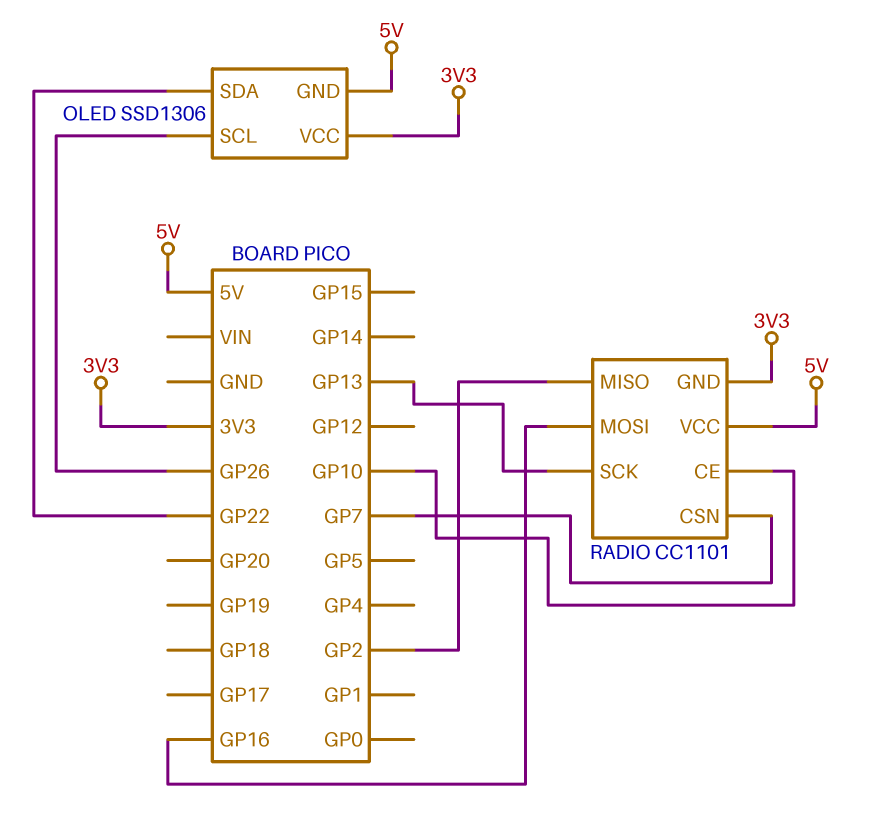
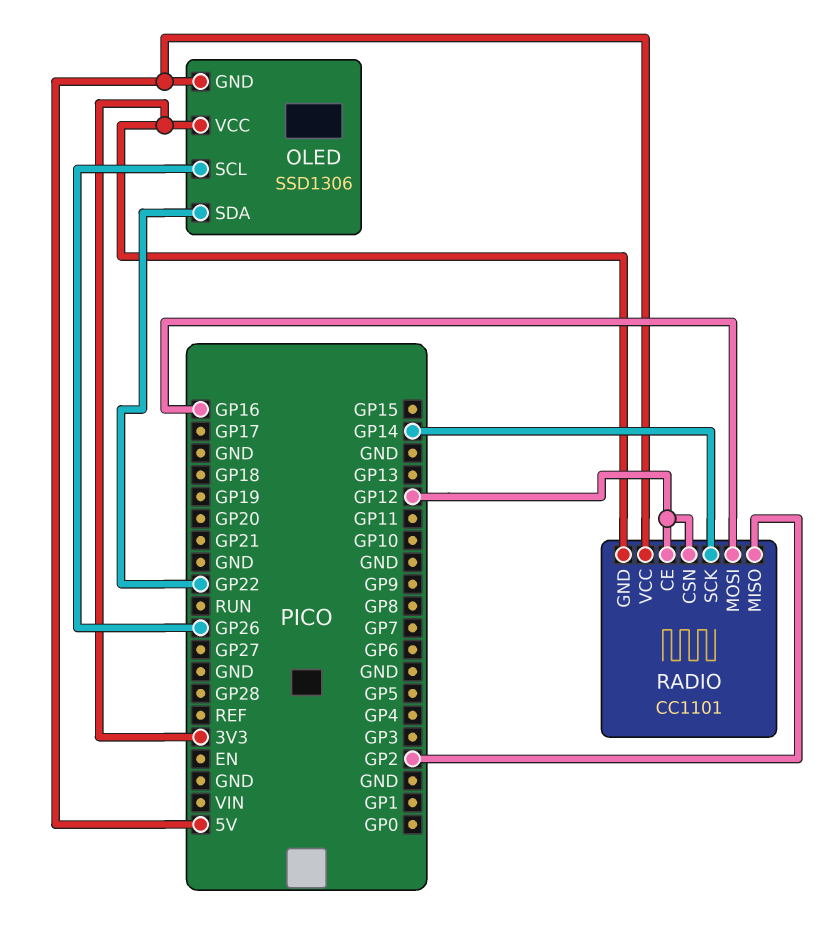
RADIO pin CE: GP10 -> GP12
RADIO pin CSN: GP7 -> GP12
RADIO pin SCK: GP13 -> GP14

